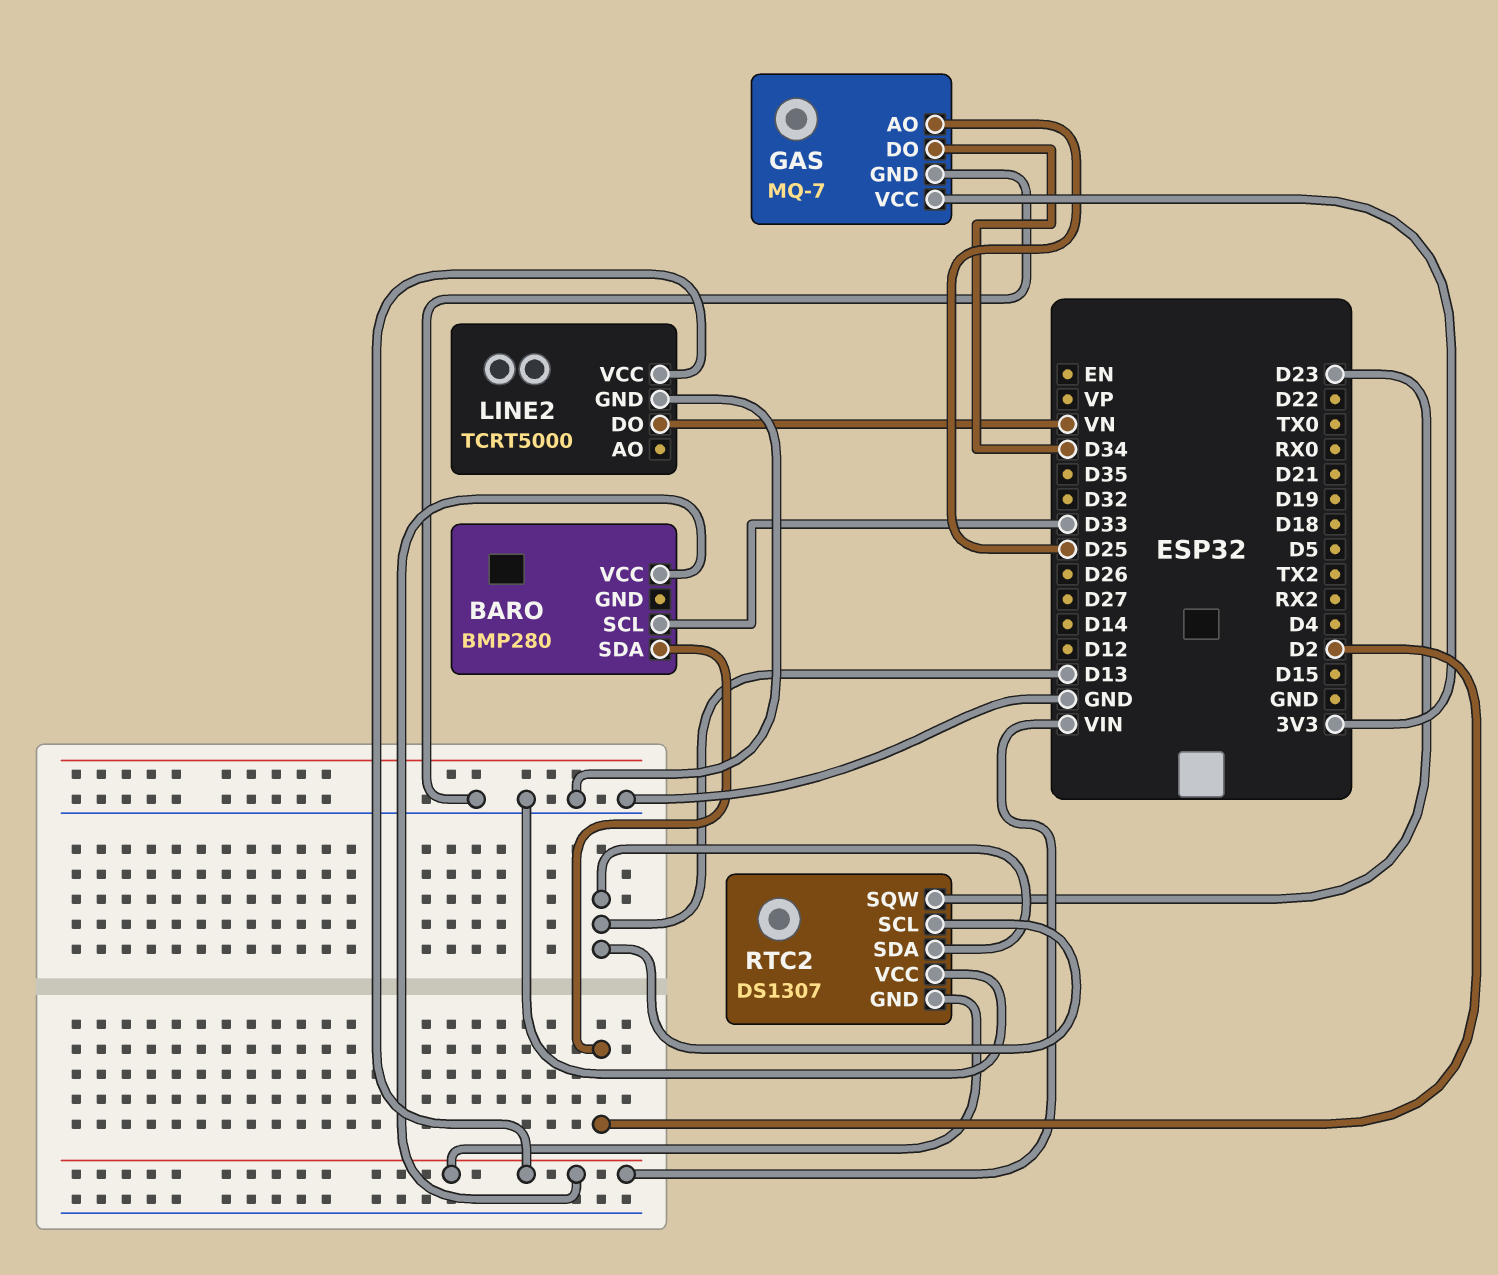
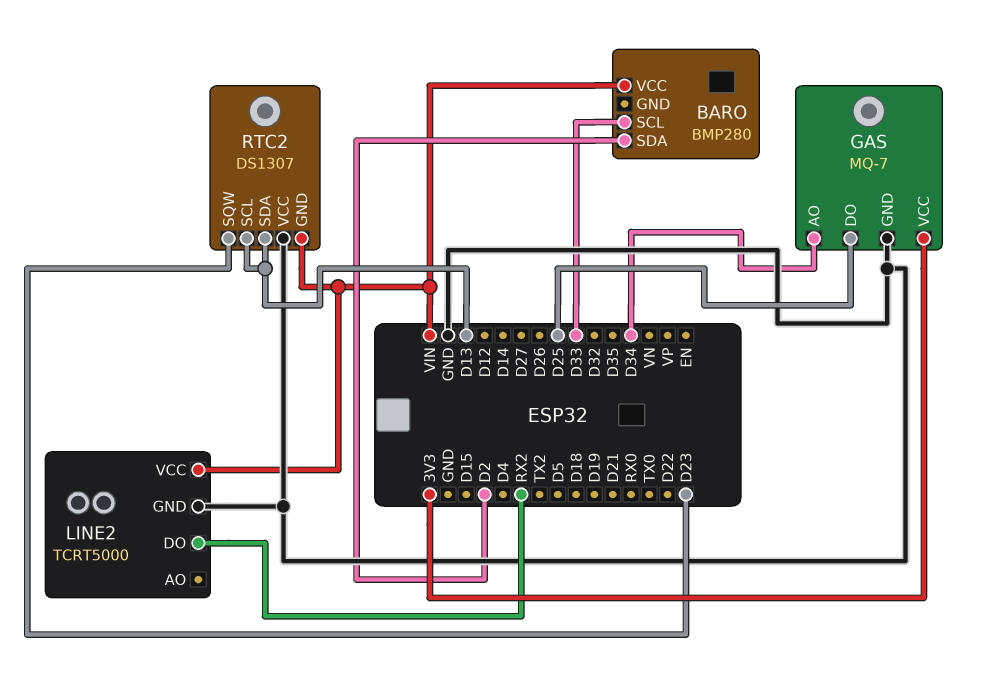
GAS pin AO: D25 -> D34
GAS pin DO: D34 -> D25
LINE2 pin DO: VN -> RX2

